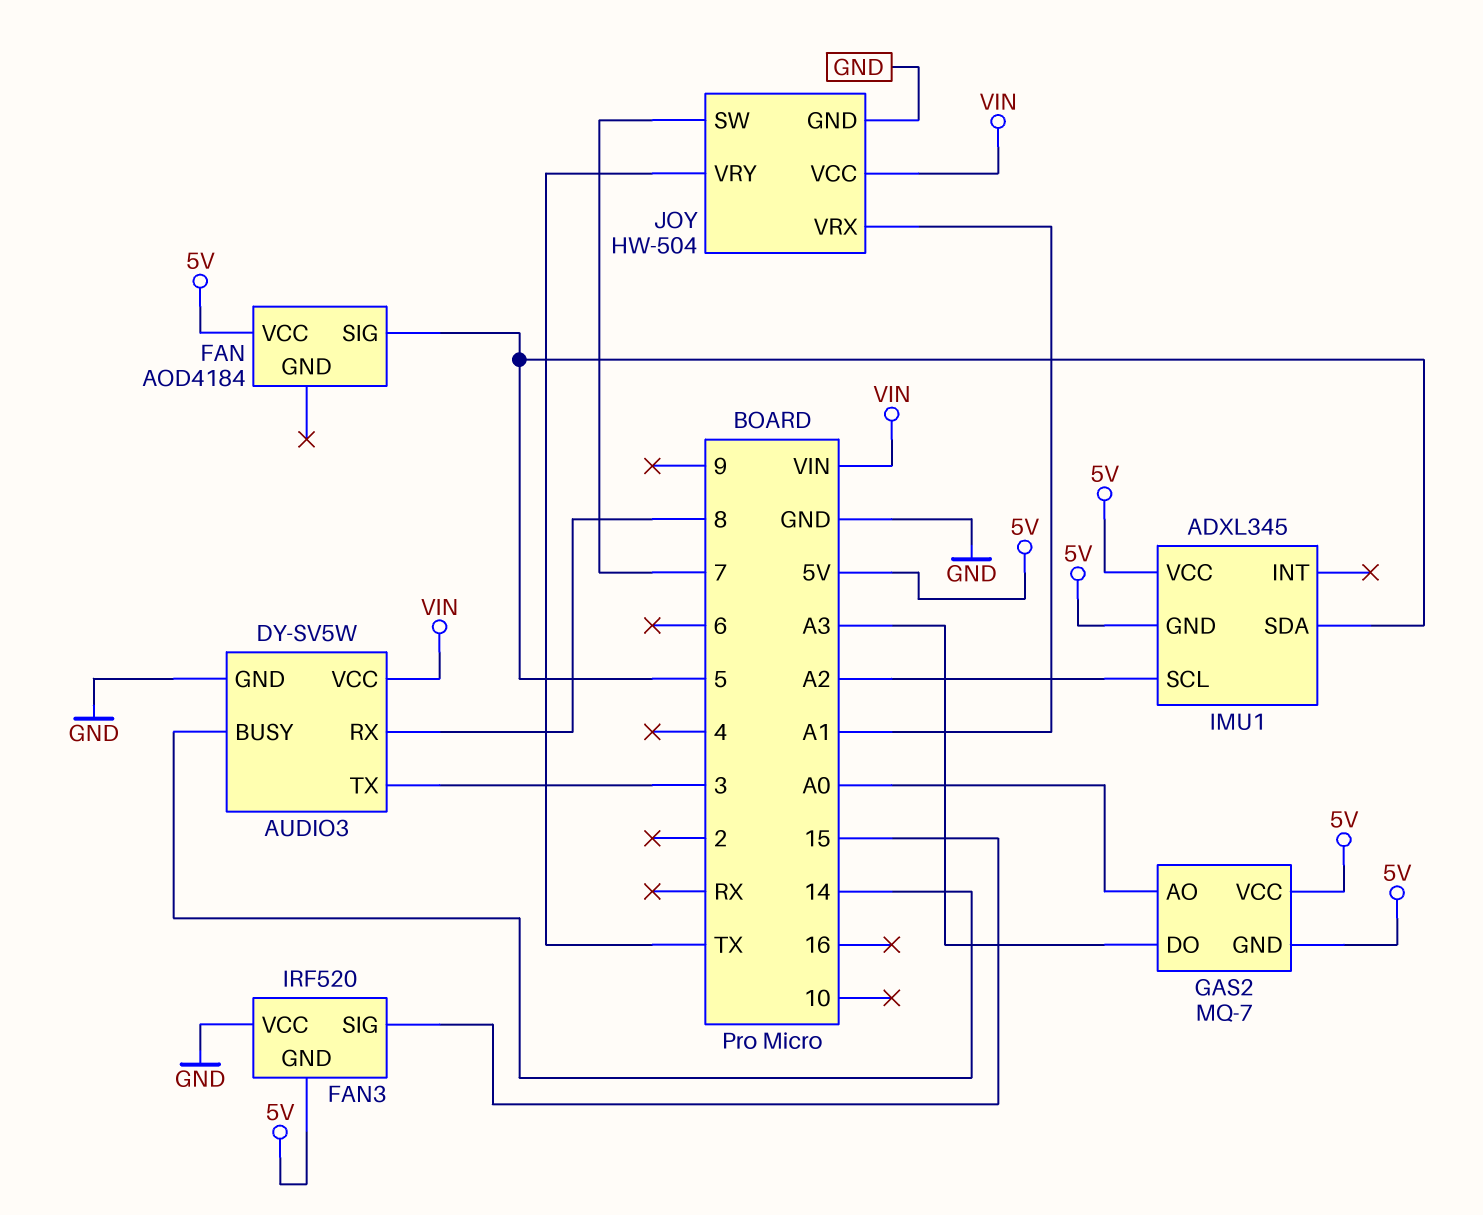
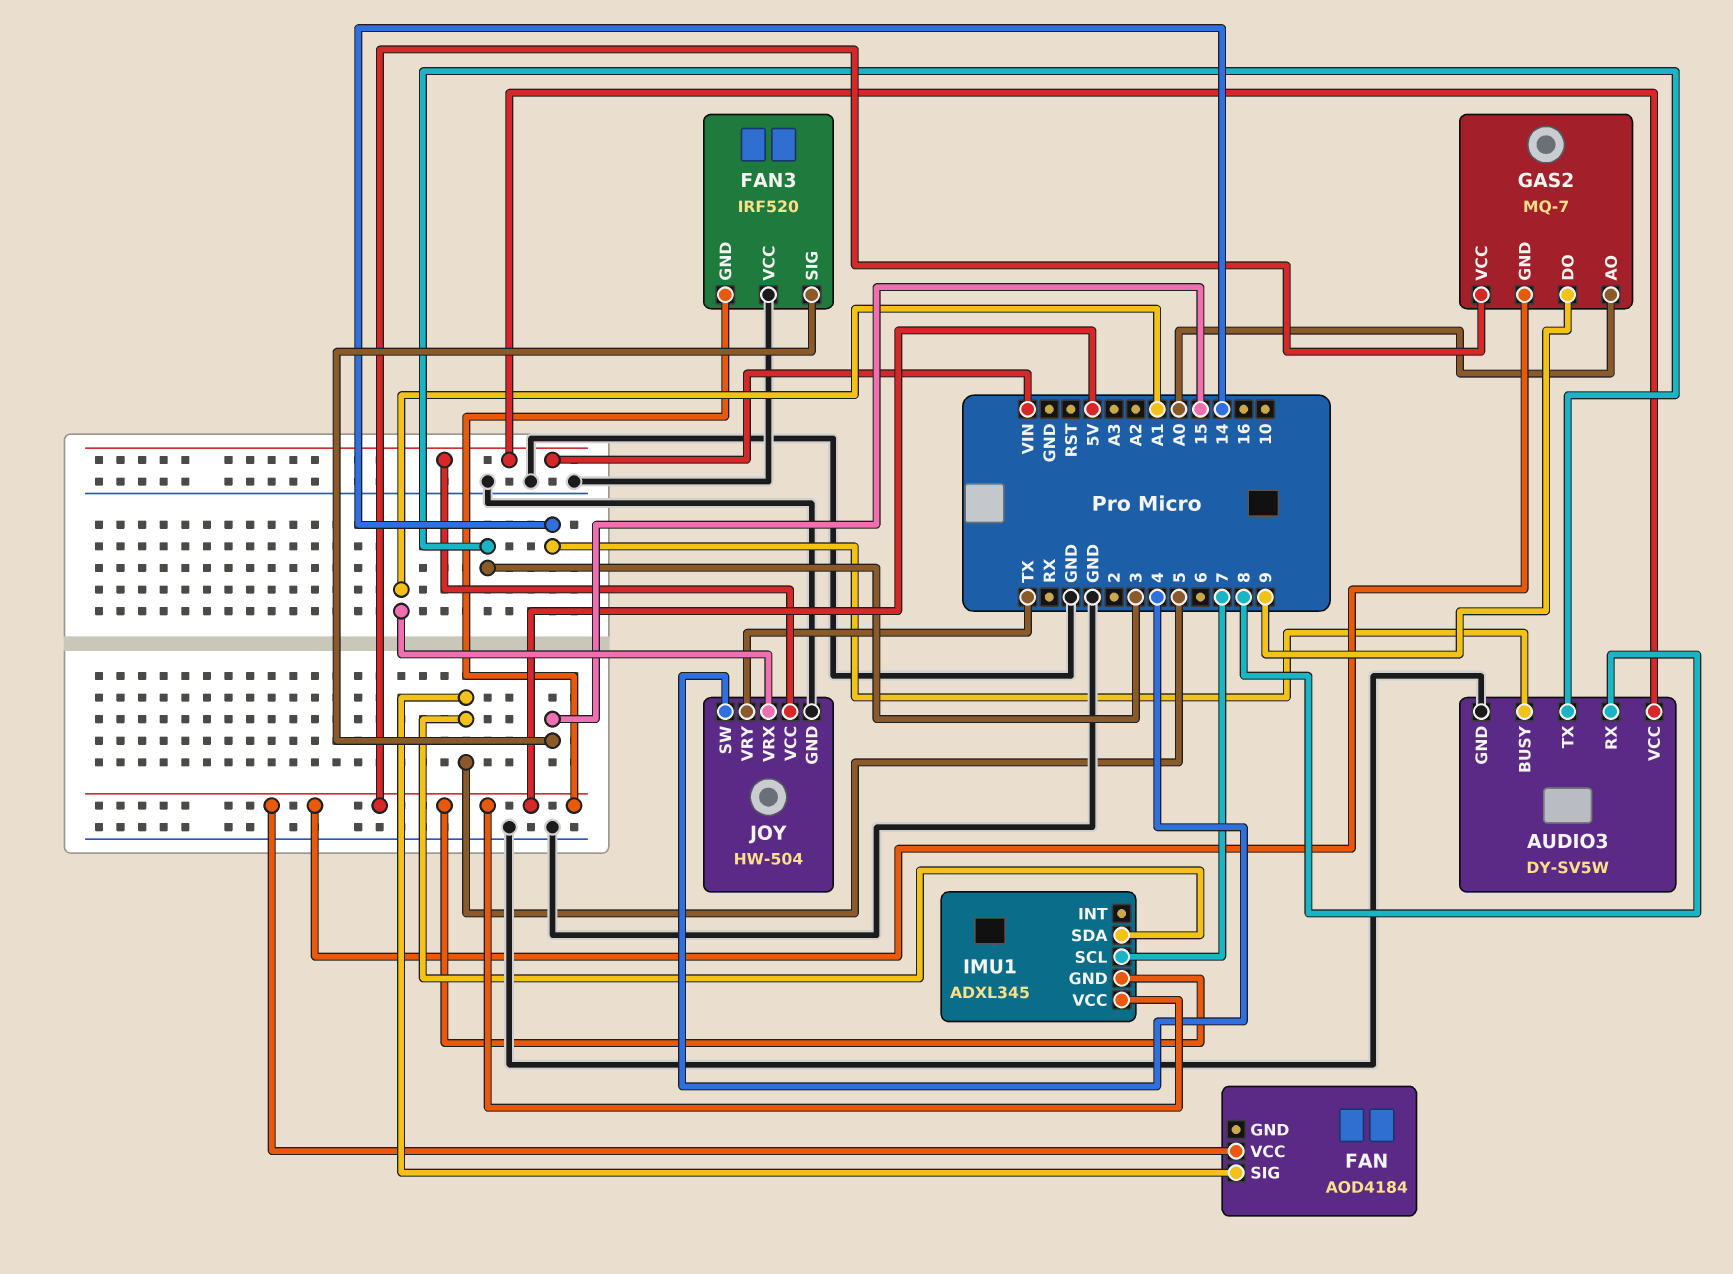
GAS2 pin DO: A3 -> 9
IMU1 pin SCL: A2 -> 7
JOY pin SW: 7 -> 4

